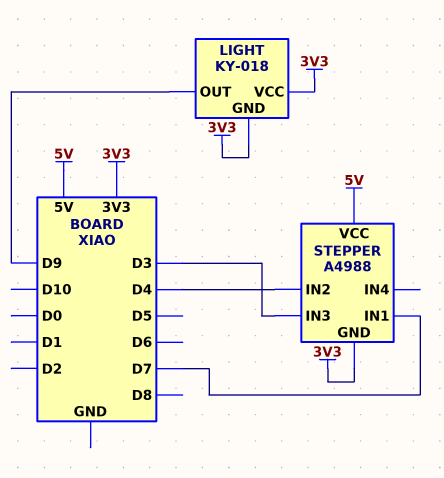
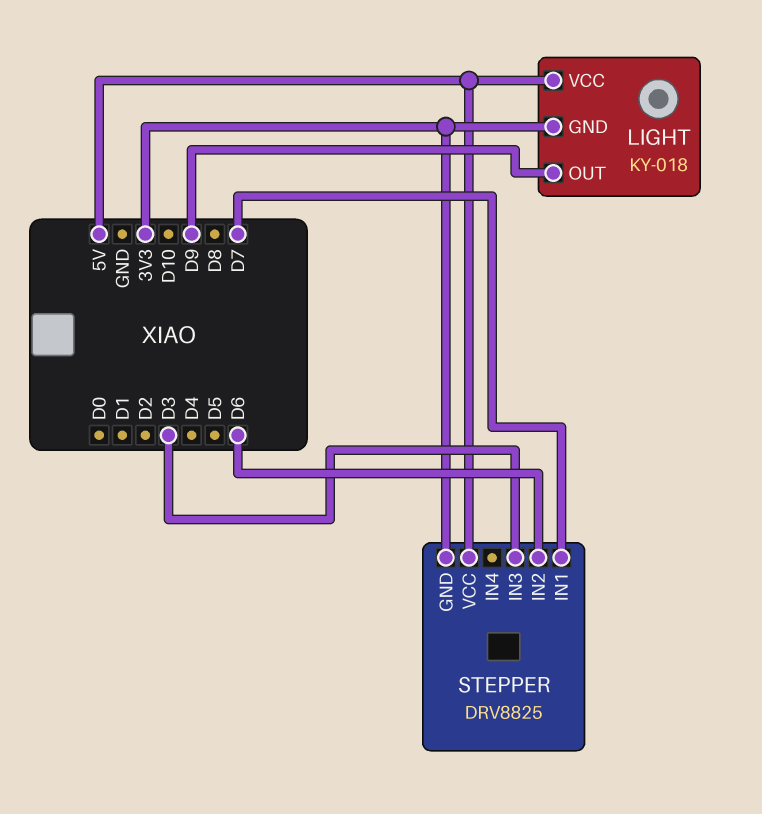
LIGHT pin VCC: 3V3 -> 5V
STEPPER: A4988 -> DRV8825
STEPPER pin IN2: D4 -> D6

